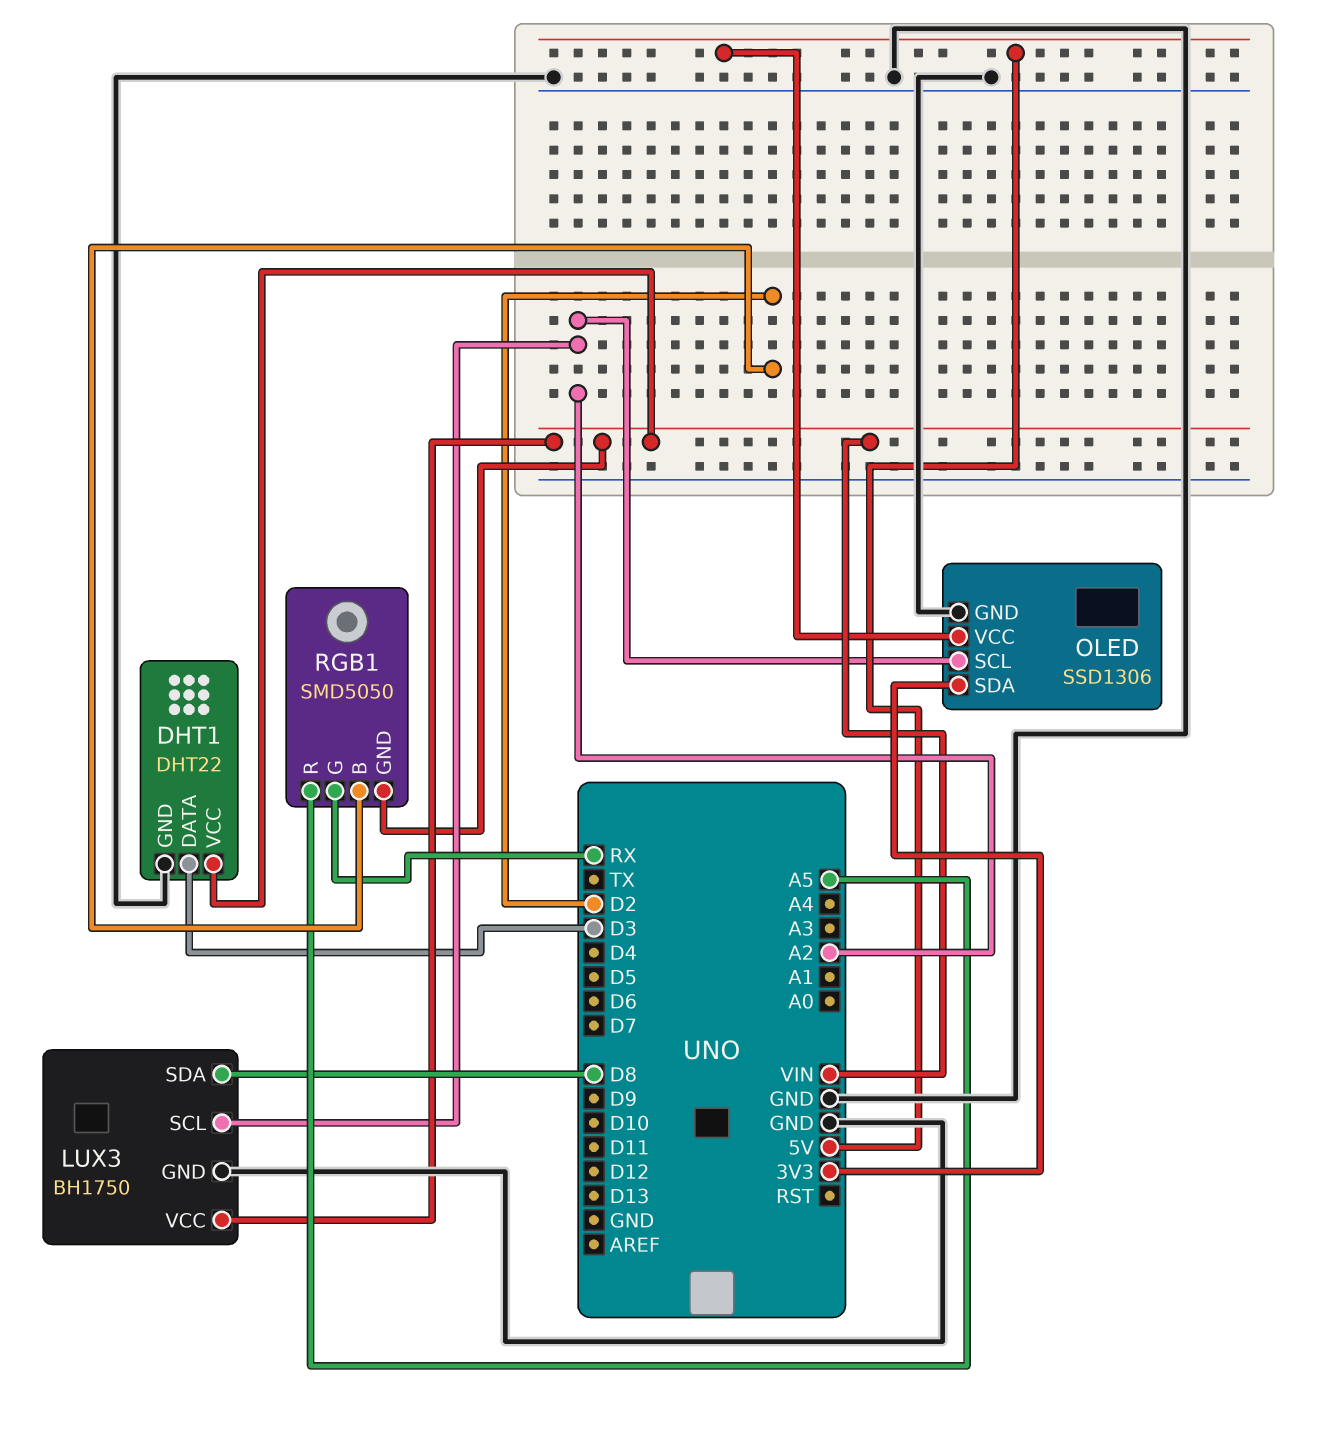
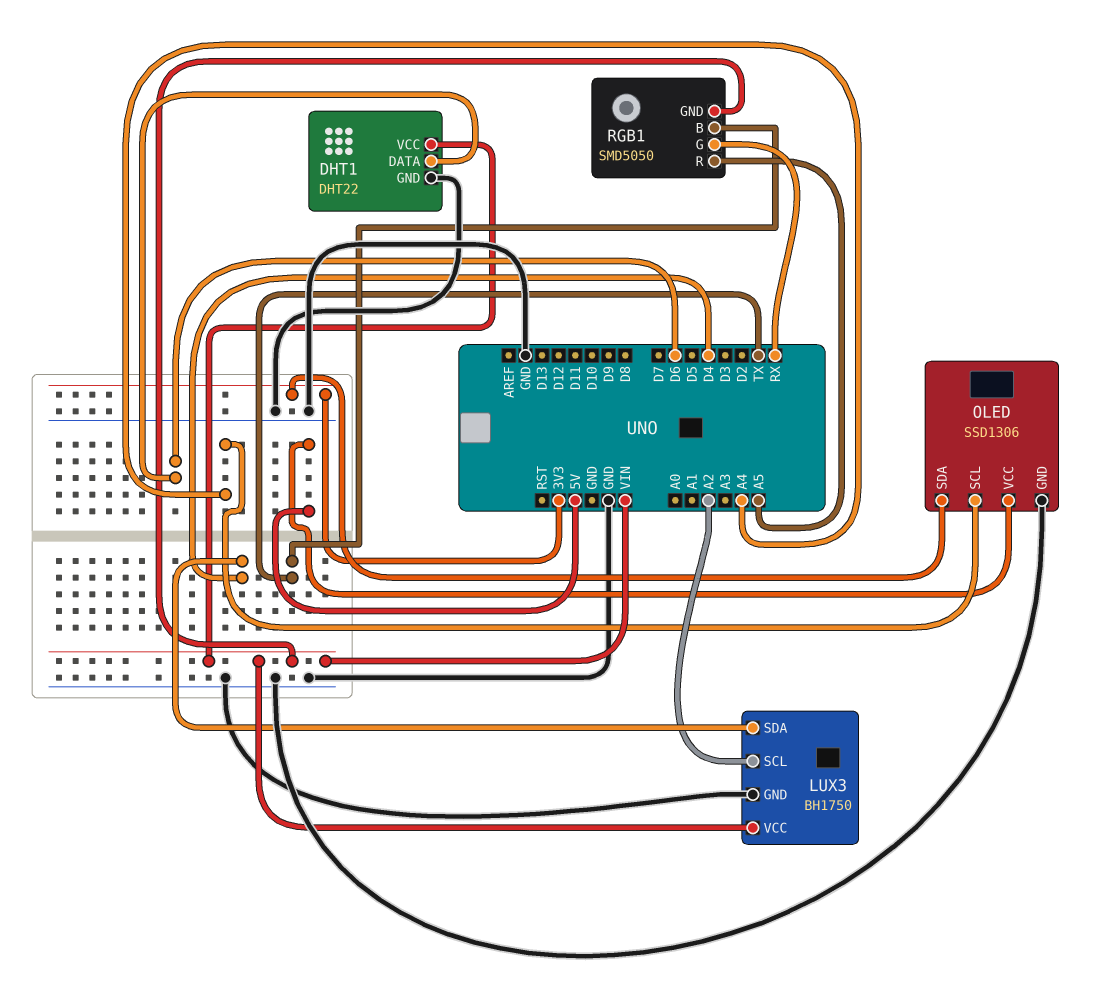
DHT1 pin DATA: D3 -> D6
LUX3 pin SDA: D8 -> D4
OLED pin SCL: A2 -> A4
RGB1 pin B: D2 -> TX

